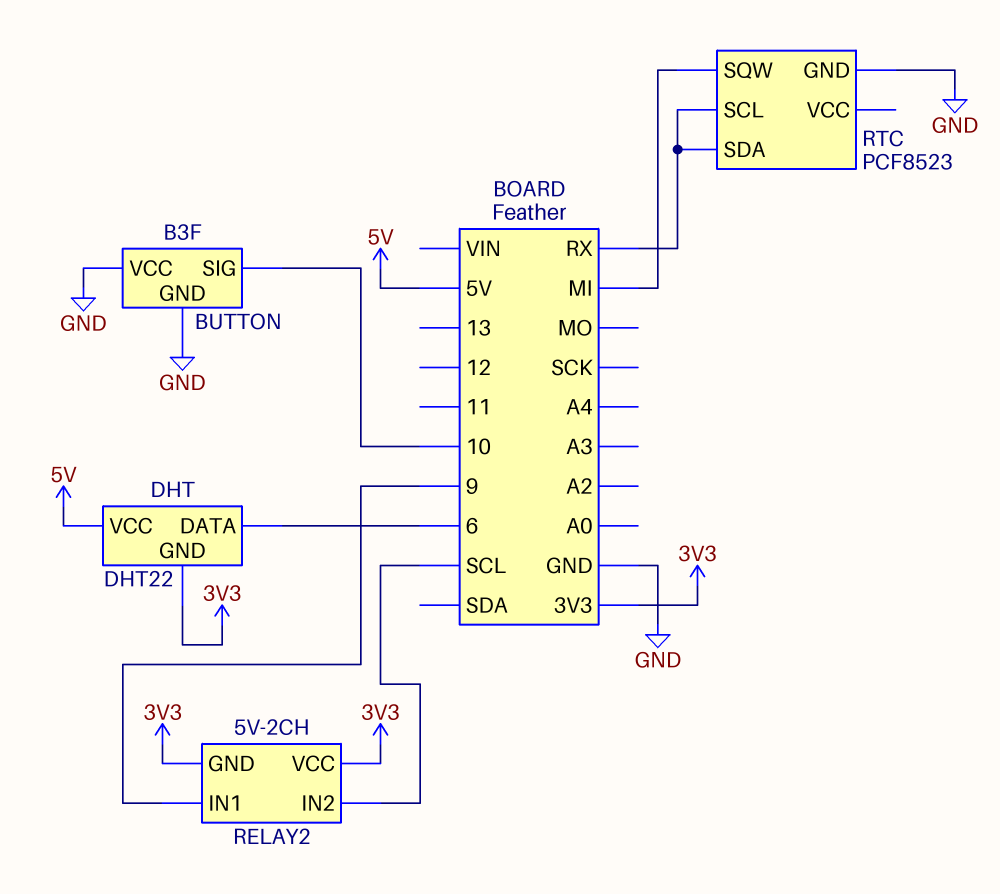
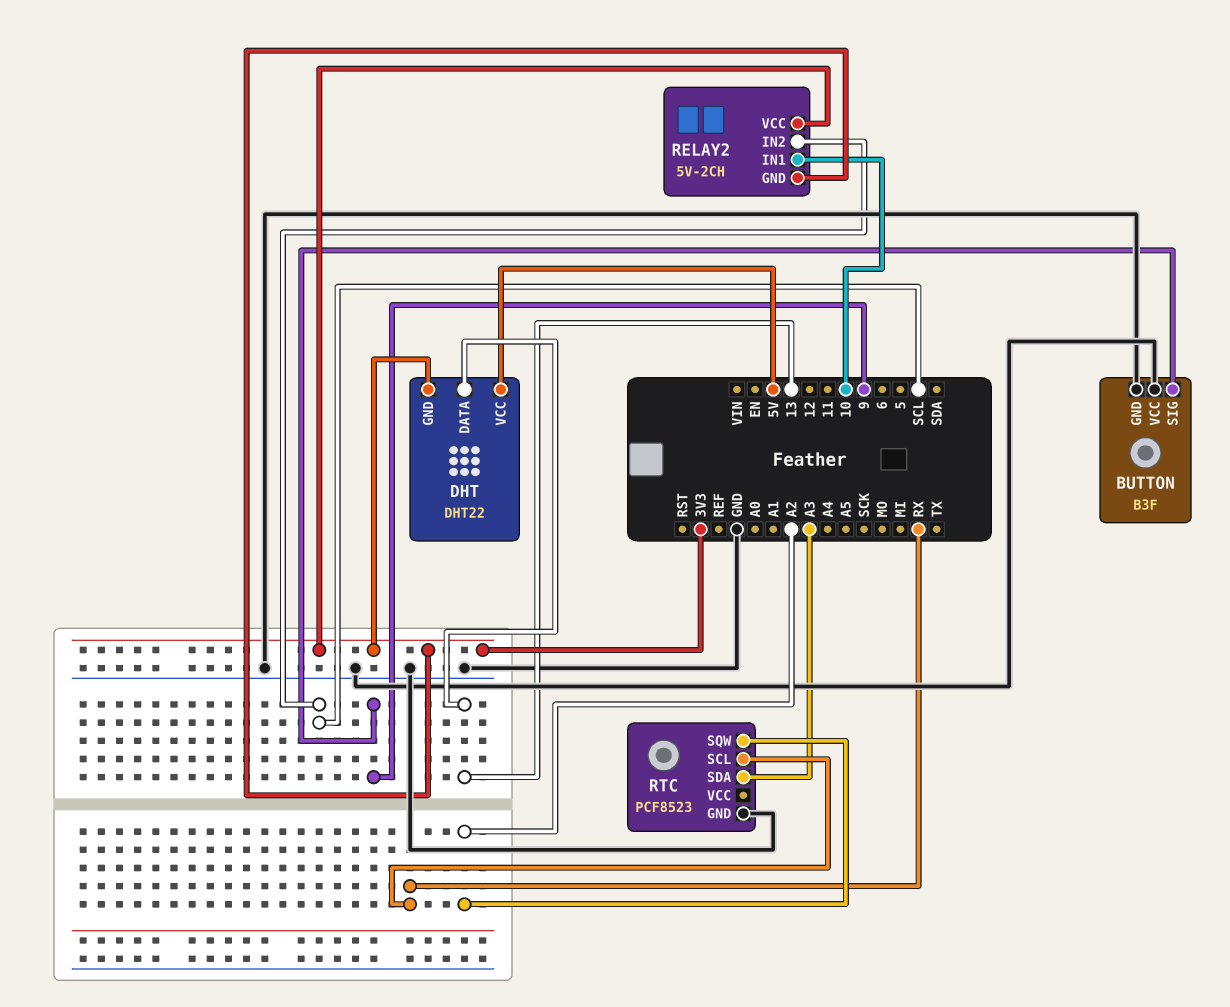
BUTTON pin SIG: 10 -> 9
DHT pin DATA: 6 -> 13
RELAY2 pin IN1: 9 -> 10
RTC pin SDA: RX -> A3
RTC pin SQW: MI -> A2

